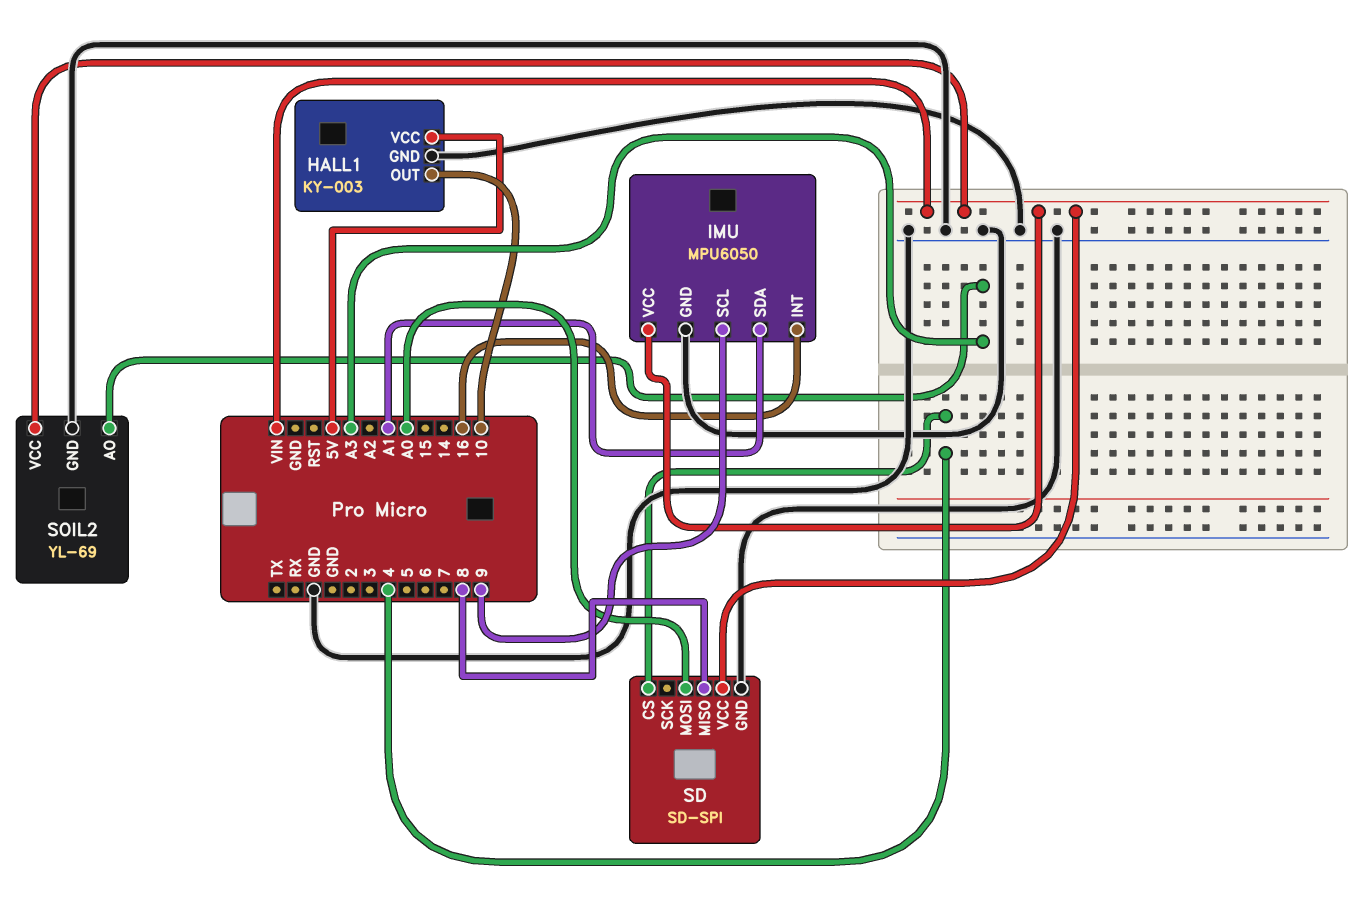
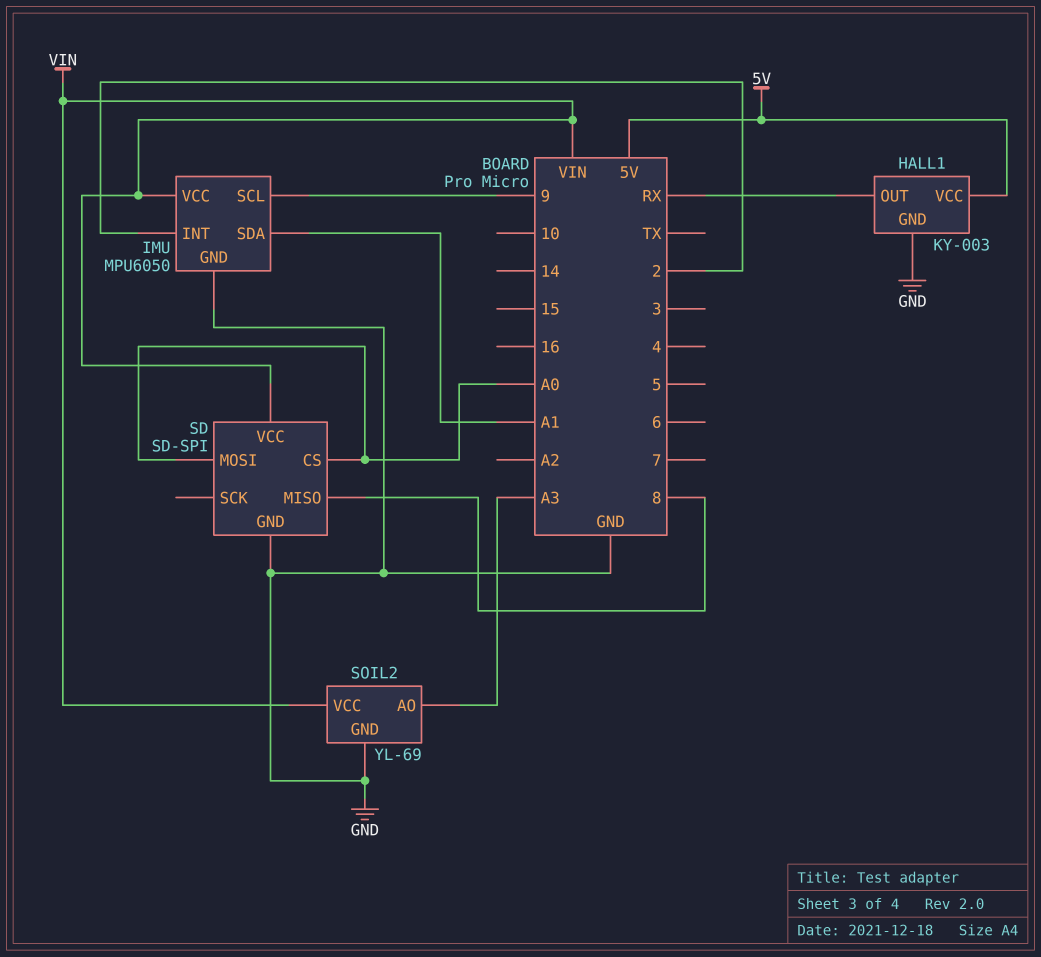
HALL1 pin OUT: 10 -> RX
IMU pin INT: 16 -> 2
SD pin CS: 4 -> A0

